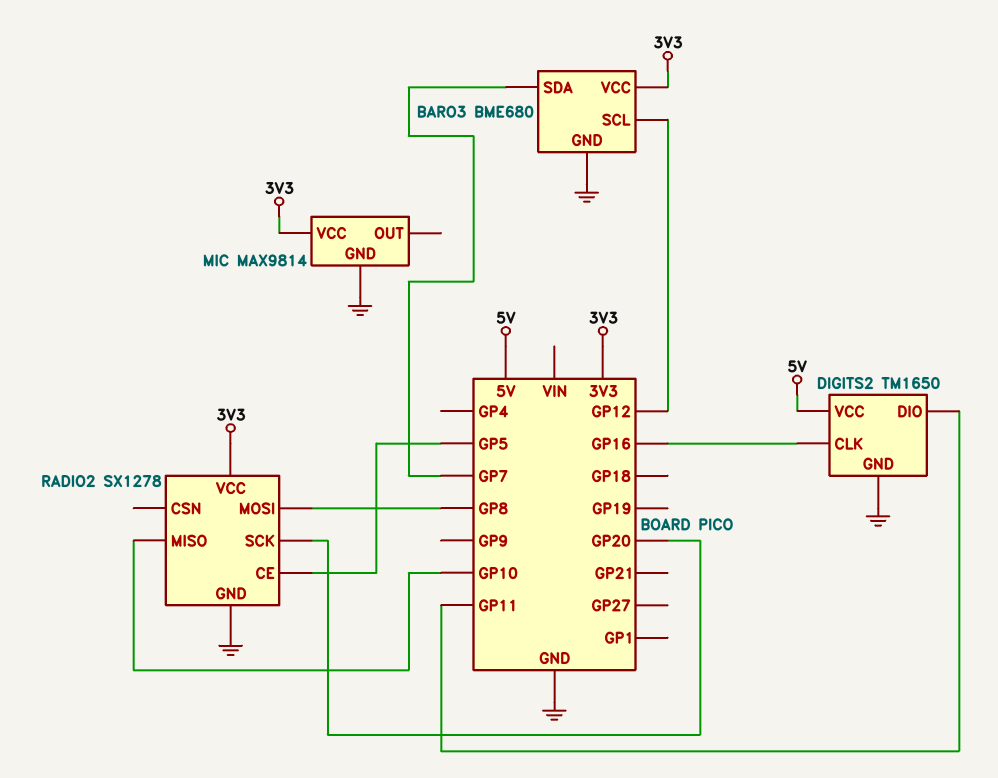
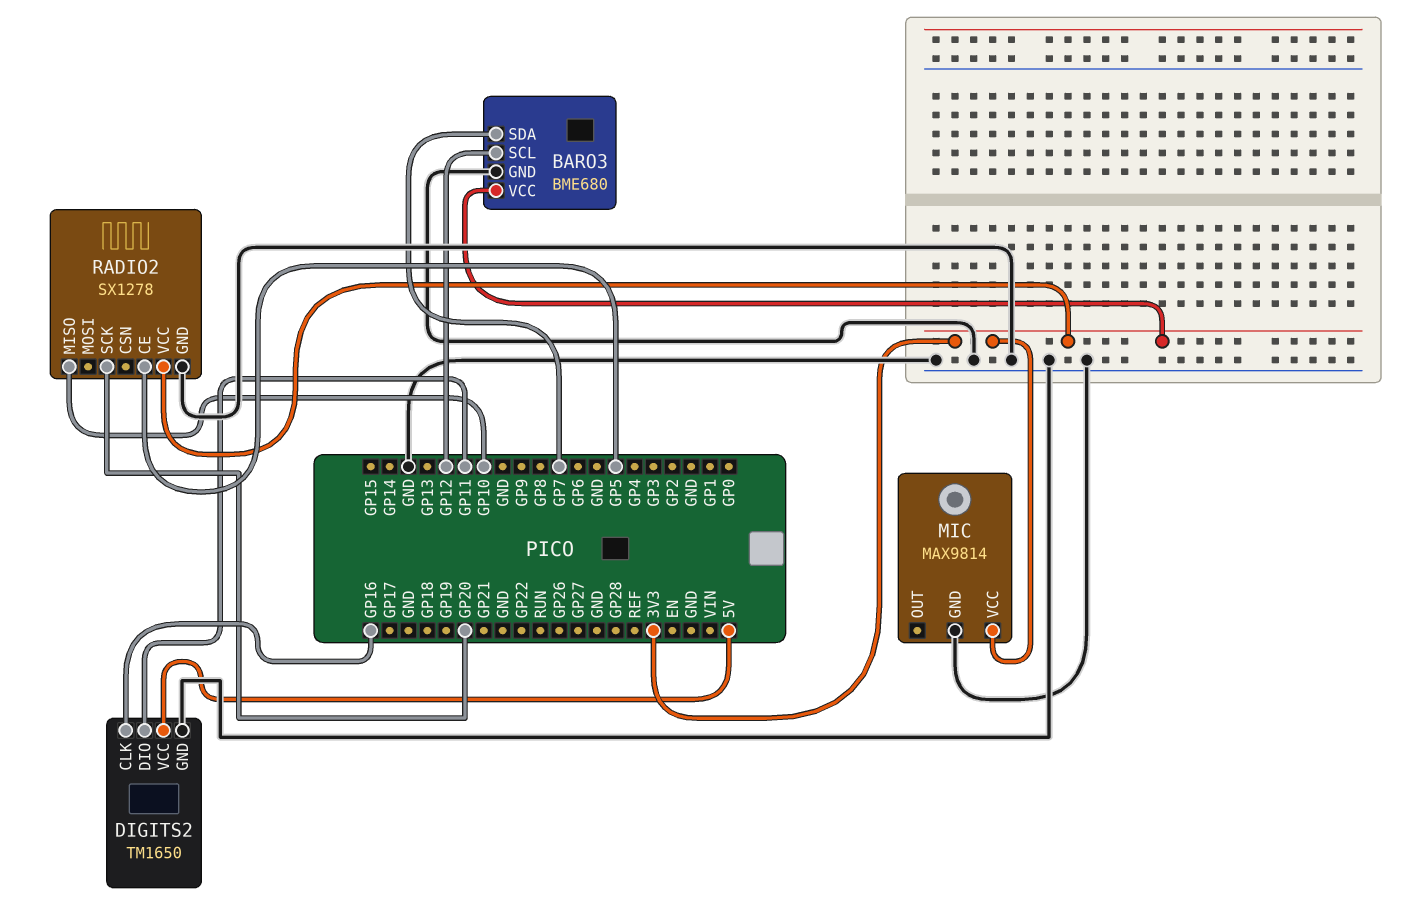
RADIO2 pin MOSI: GP8 -> none

